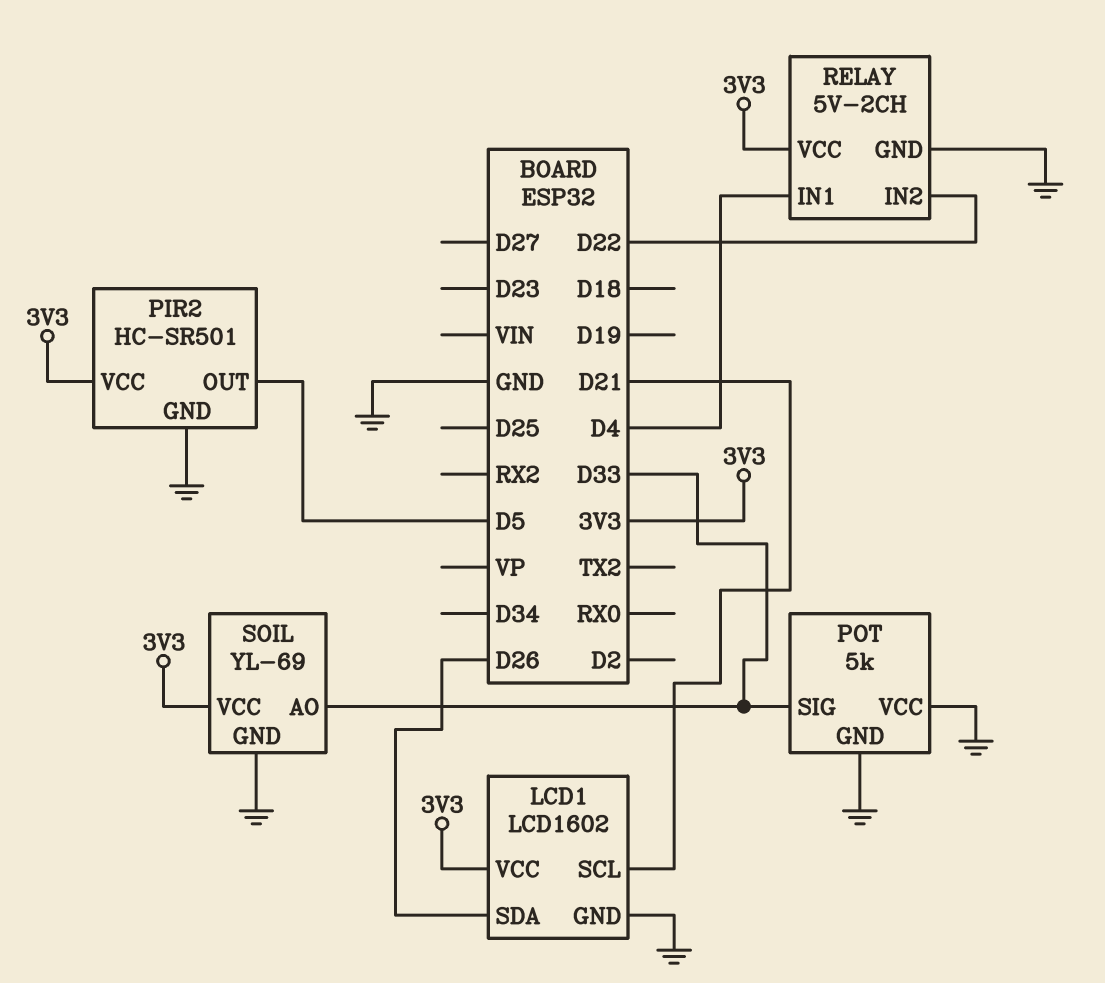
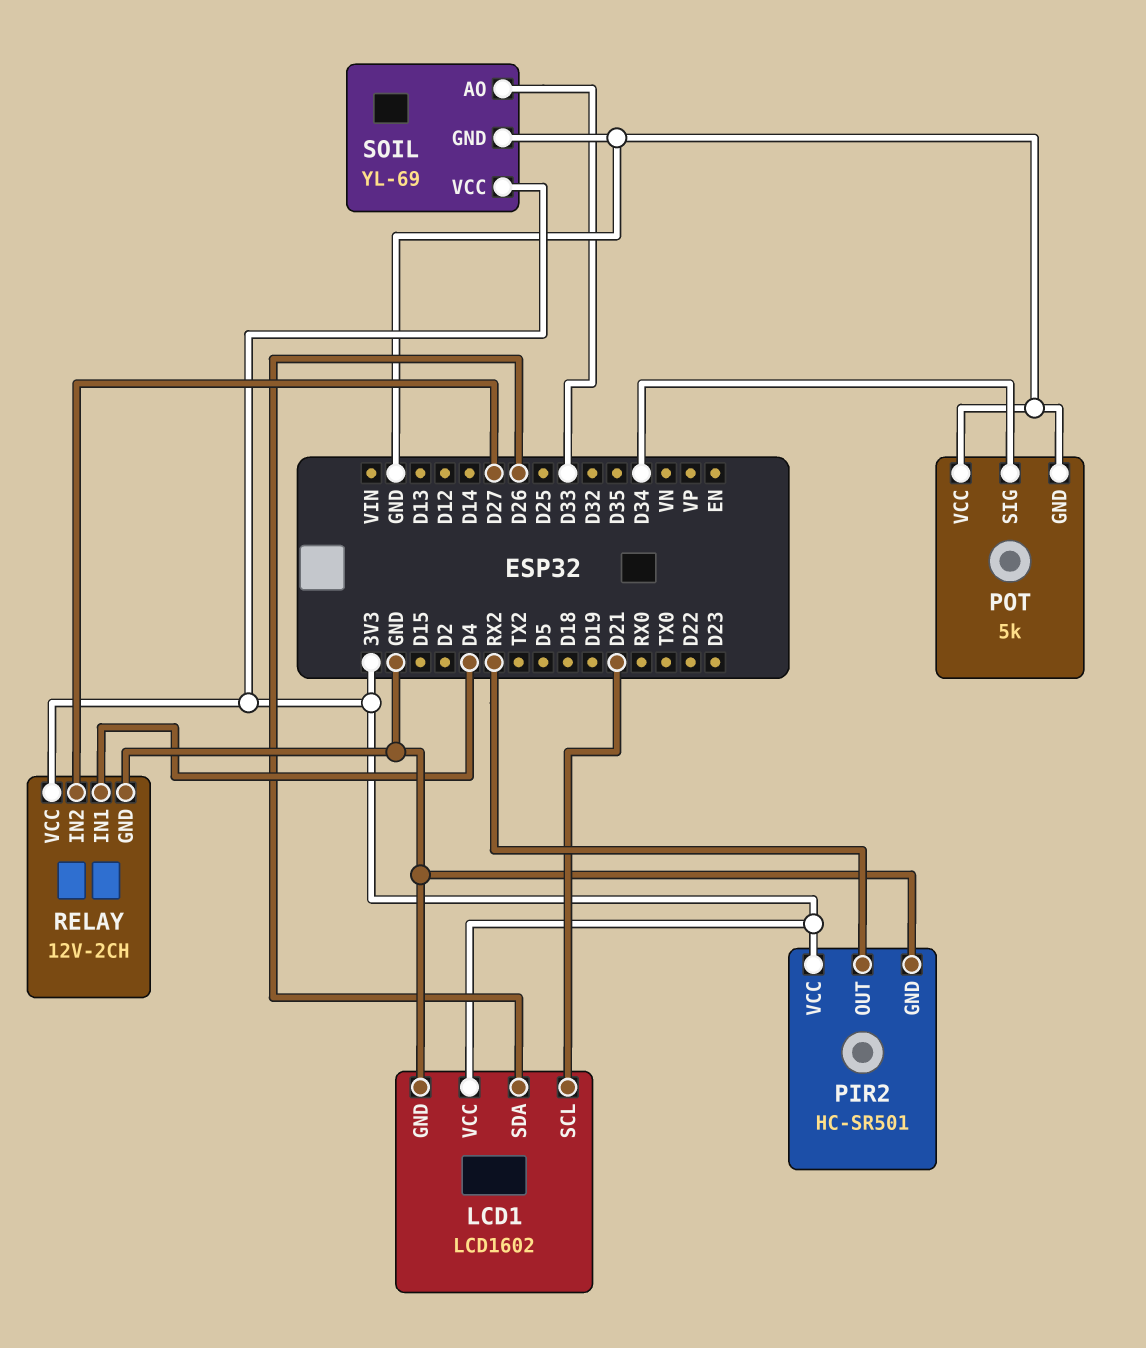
PIR2 pin OUT: D5 -> RX2
POT pin SIG: D33 -> D34
RELAY: 5V-2CH -> 12V-2CH
RELAY pin IN2: D22 -> D27

